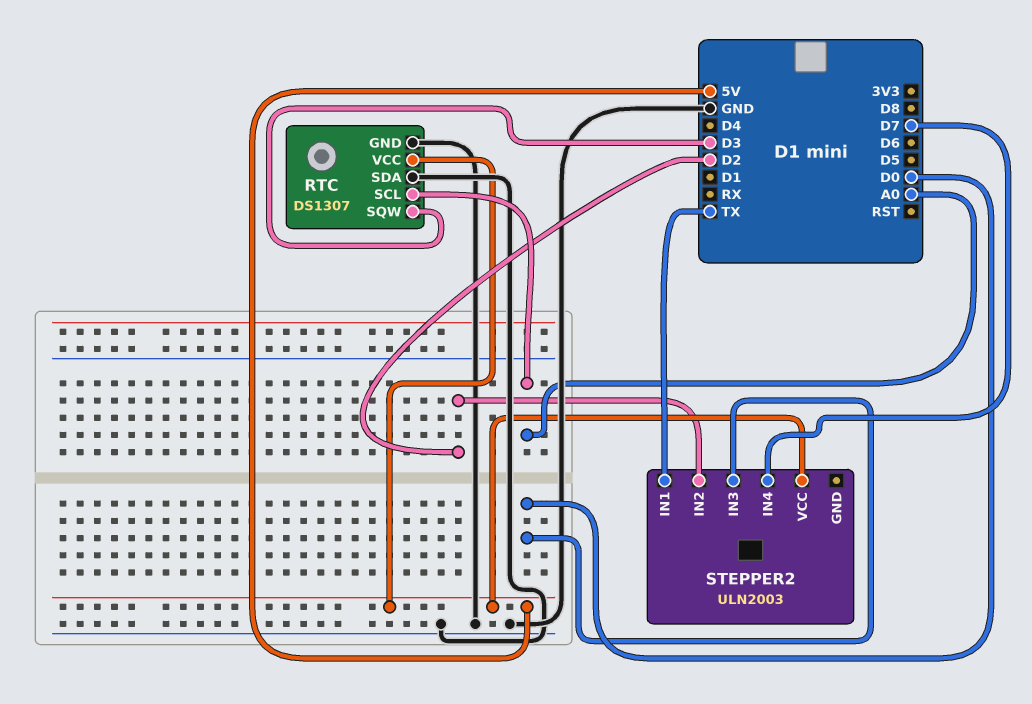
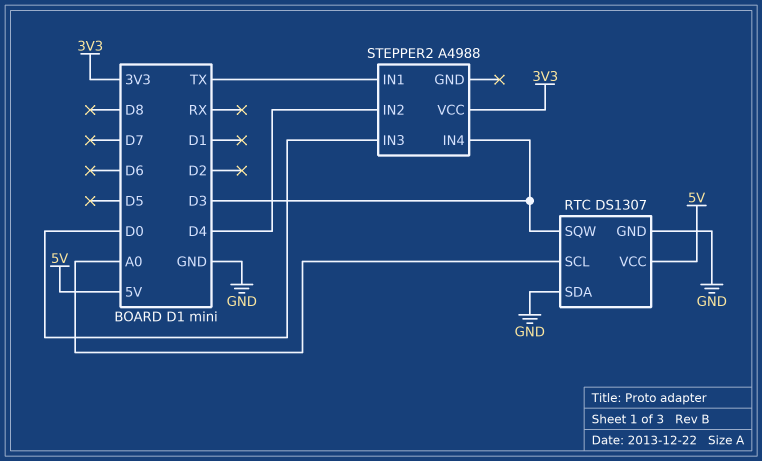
STEPPER2: ULN2003 -> A4988
STEPPER2 pin IN2: D2 -> D4
STEPPER2 pin IN4: D7 -> D3
STEPPER2 pin VCC: 5V -> 3V3

